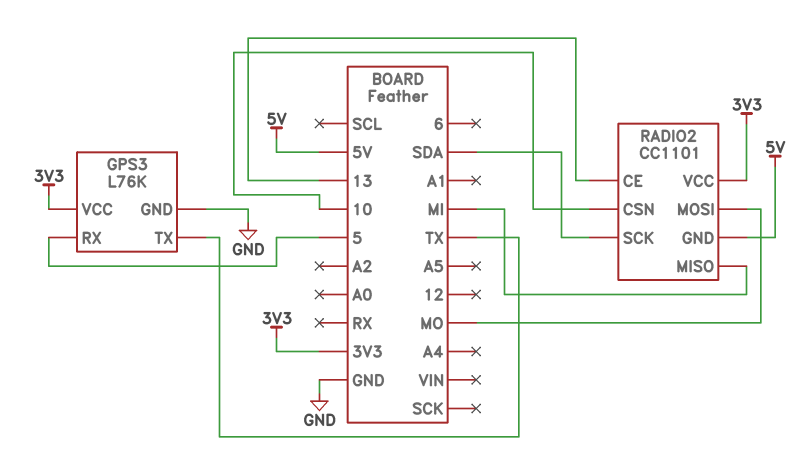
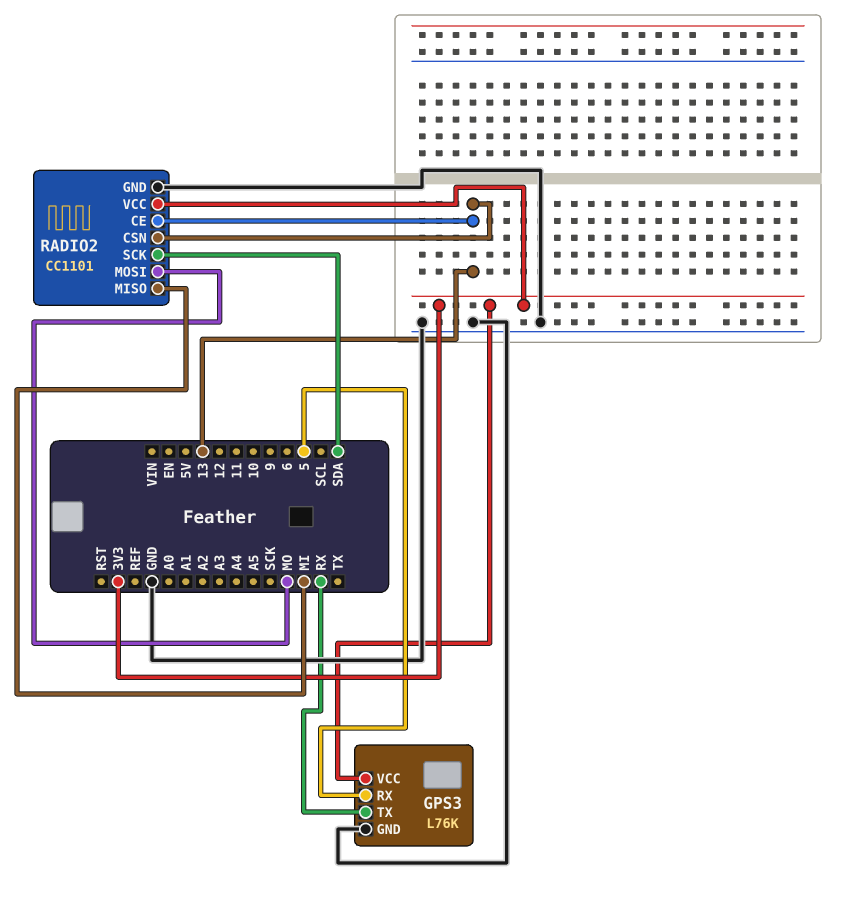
GPS3 pin TX: TX -> RX
RADIO2 pin CSN: 10 -> 13
RADIO2 pin GND: 5V -> GND

